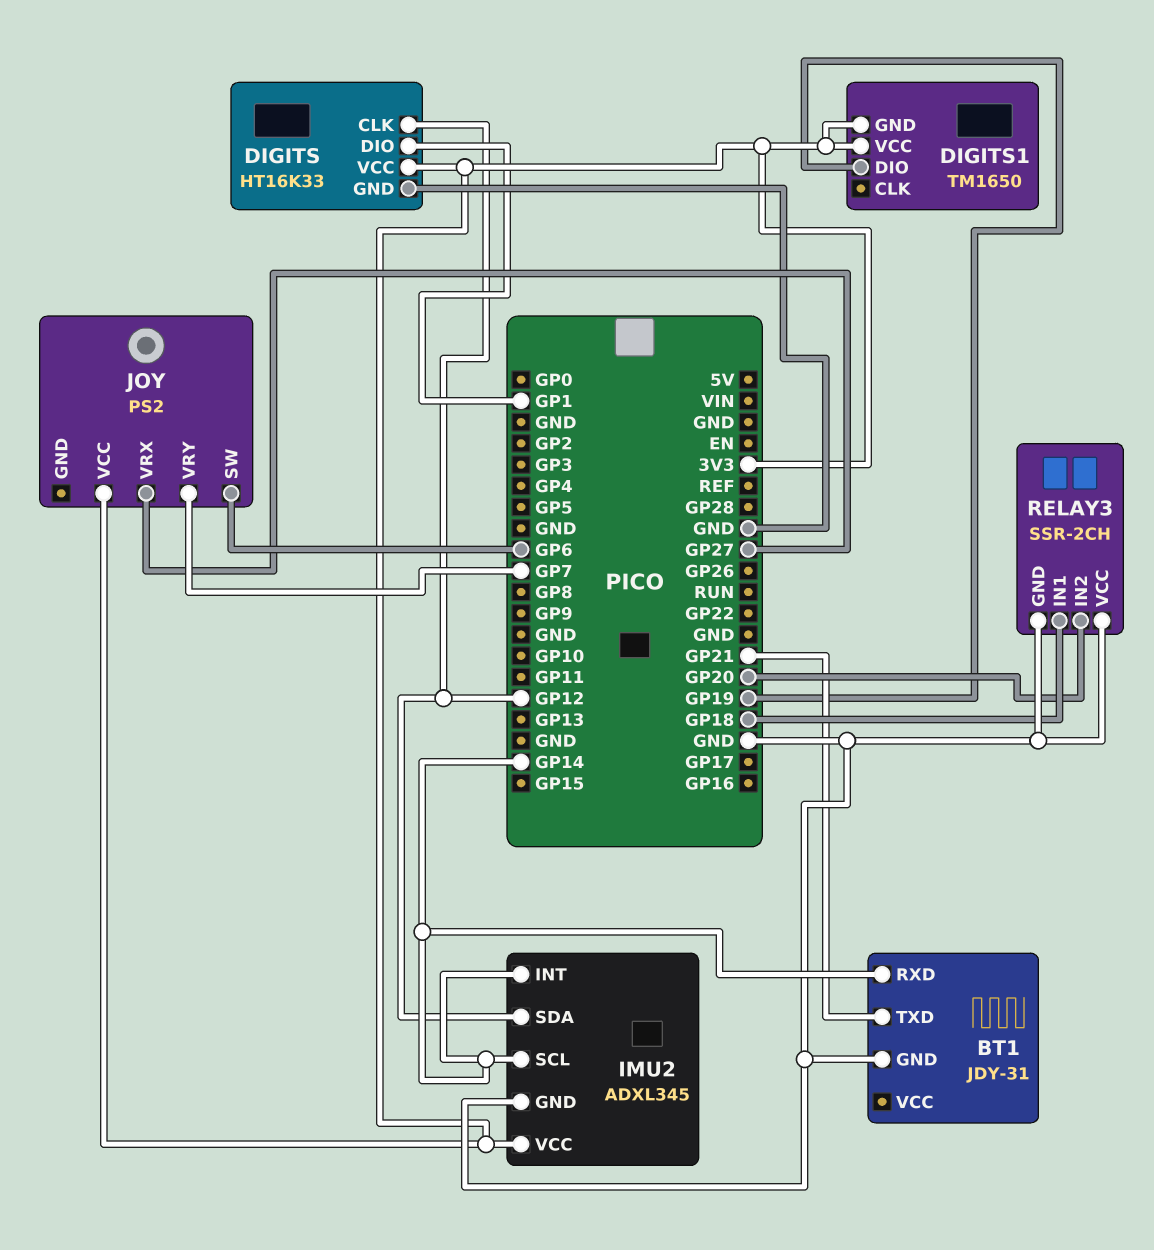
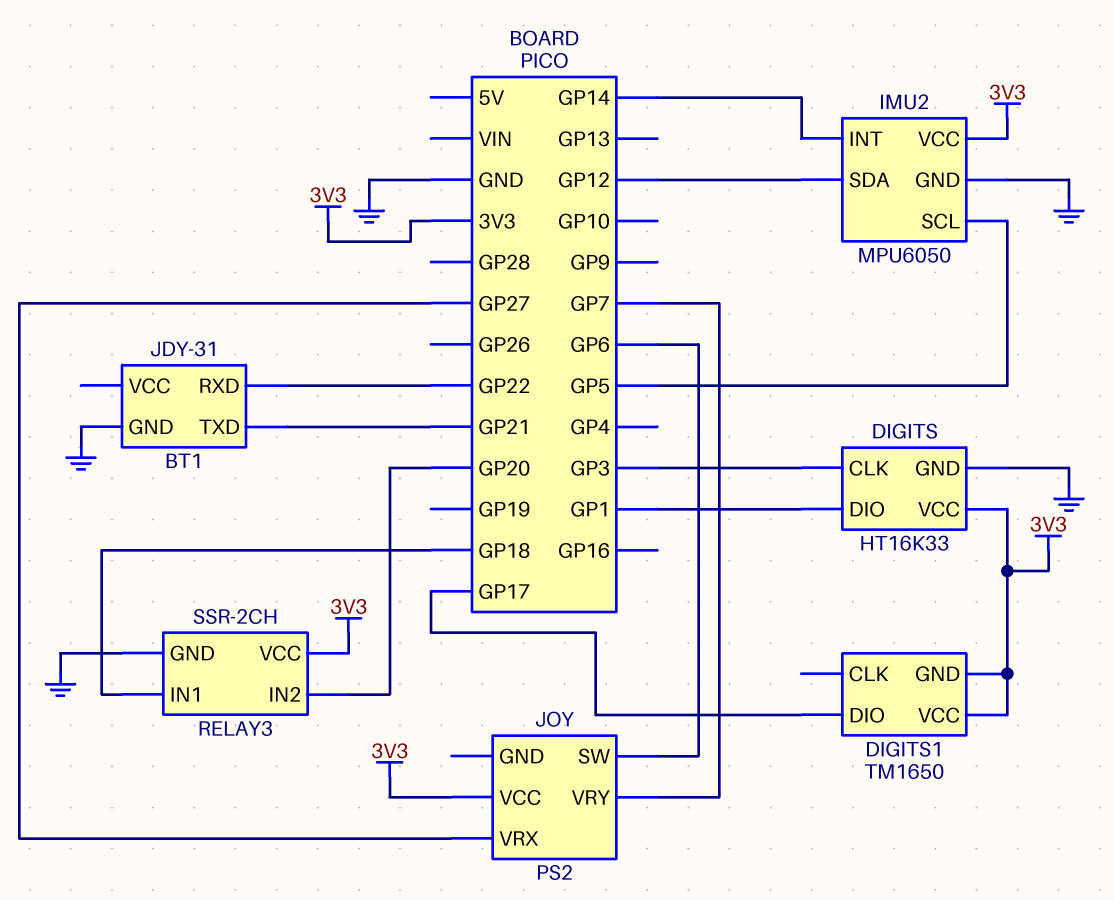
BT1 pin RXD: GP14 -> GP22
DIGITS pin CLK: GP12 -> GP3
DIGITS1 pin DIO: GP19 -> GP17
IMU2: ADXL345 -> MPU6050
IMU2 pin SCL: GP14 -> GP5
RELAY3 pin VCC: GND -> 3V3

